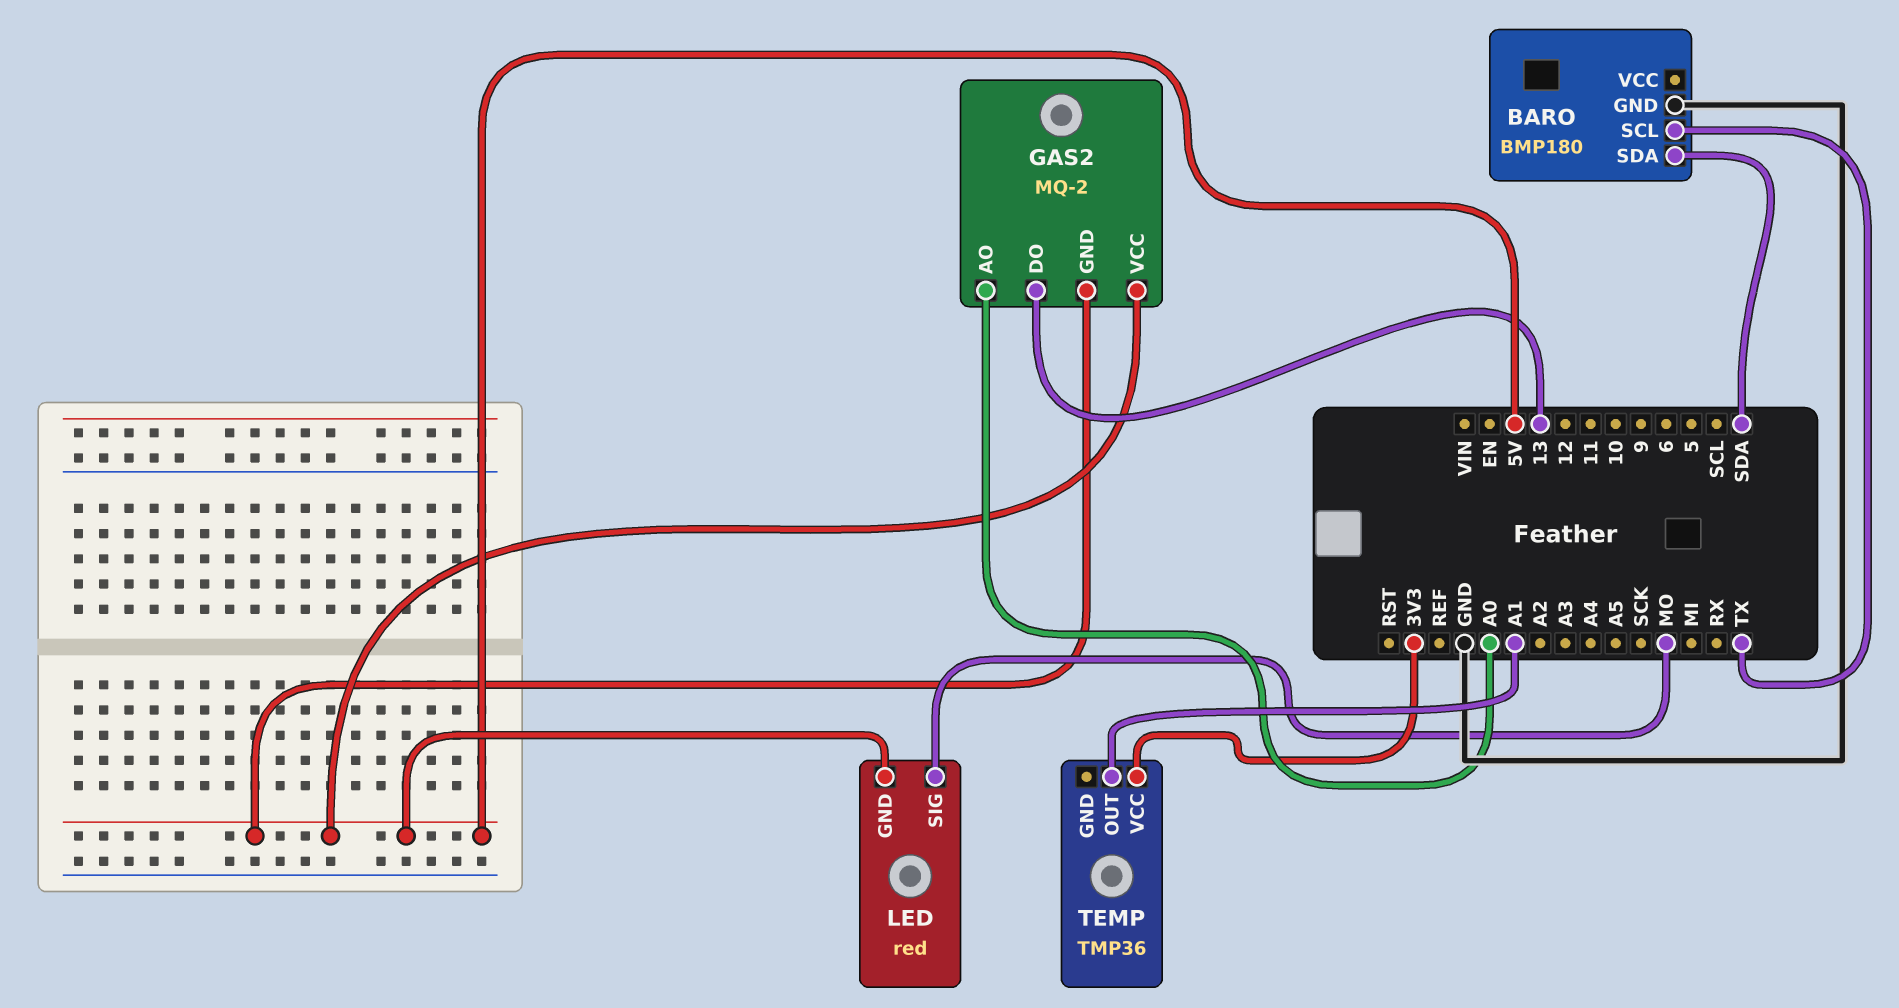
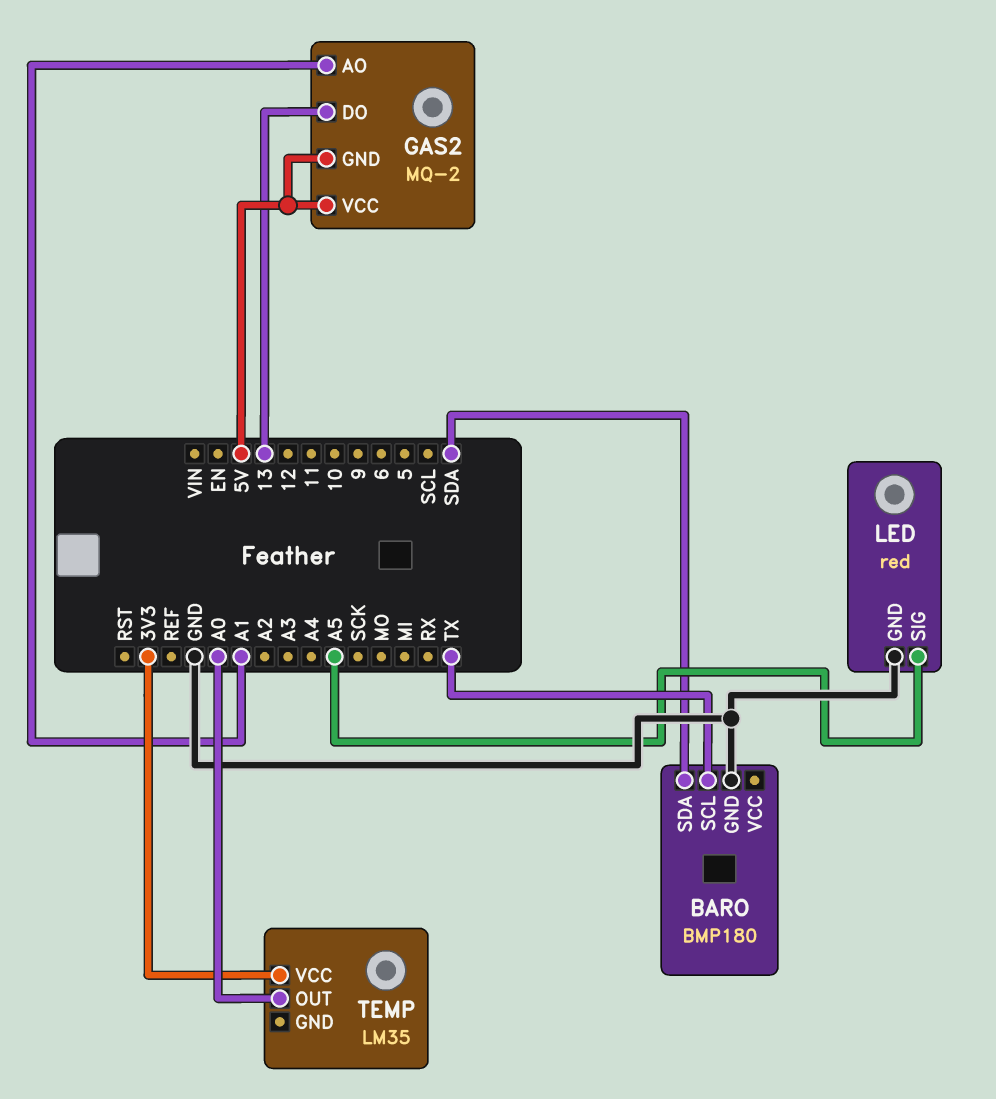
GAS2 pin AO: A0 -> A1
LED pin GND: 5V -> GND
LED pin SIG: MO -> A5
TEMP: TMP36 -> LM35
TEMP pin OUT: A1 -> A0

